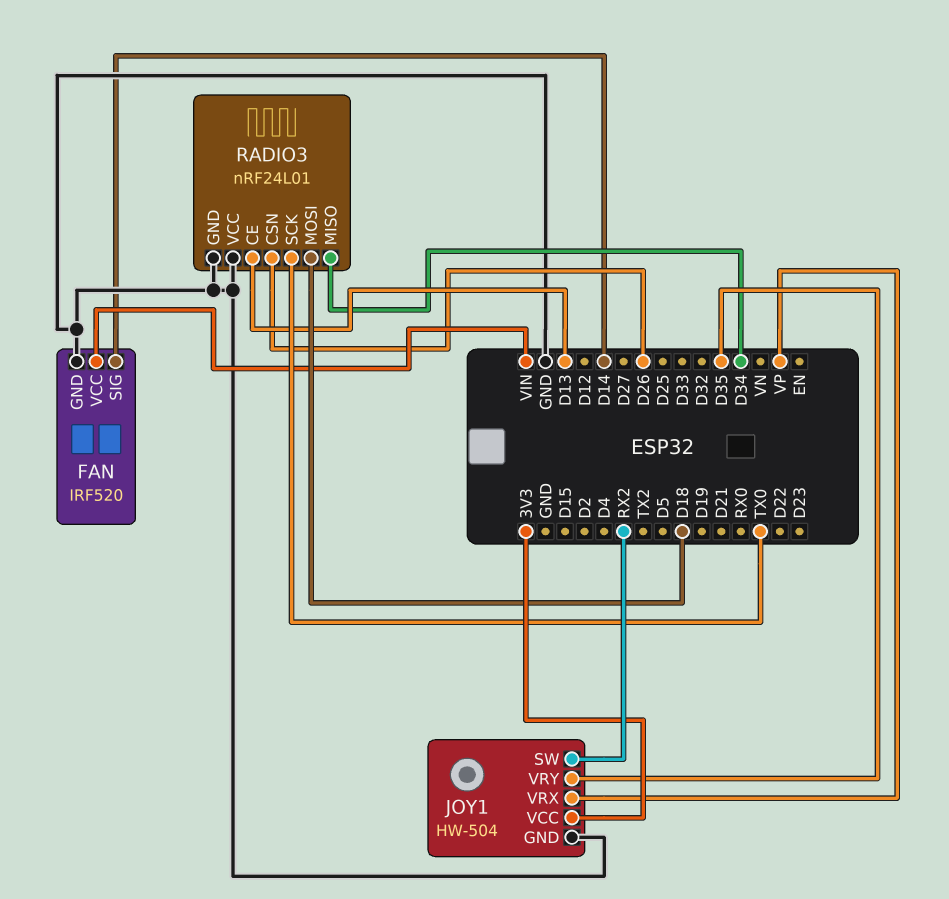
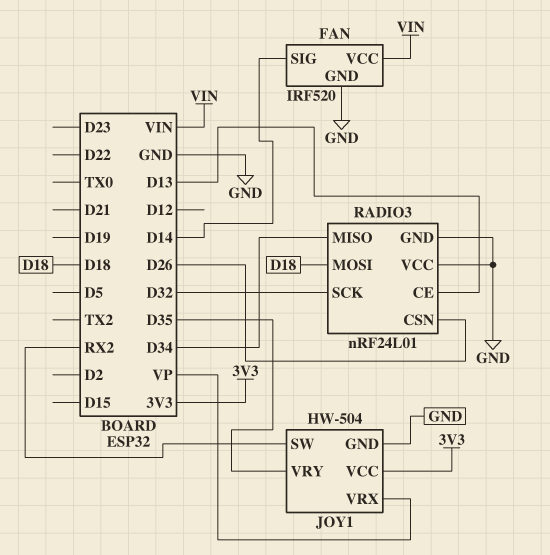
RADIO3 pin SCK: TX0 -> D32

